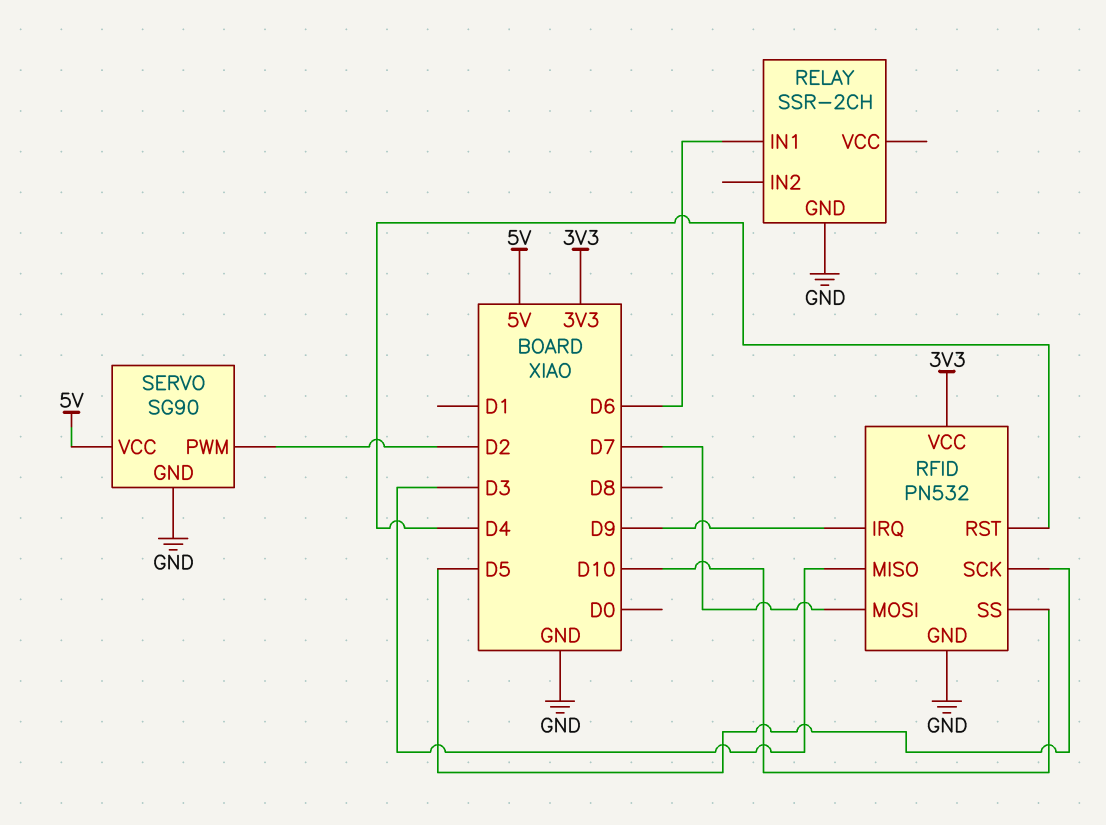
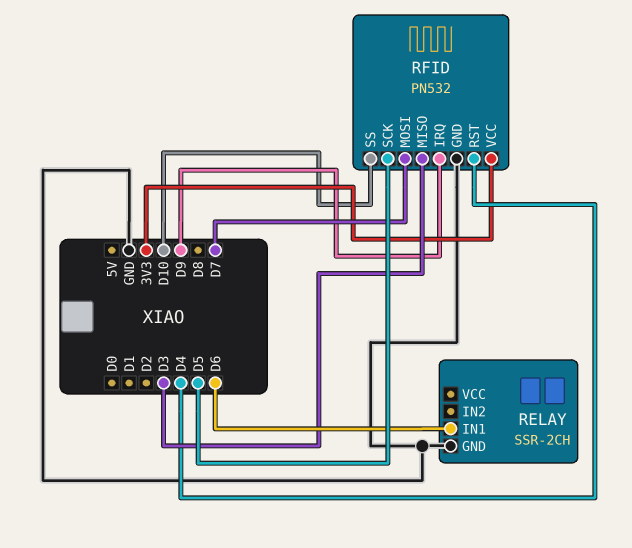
SERVO: SG90 -> none
SERVO pin GND: GND -> none
SERVO pin PWM: D2 -> none
SERVO pin VCC: 5V -> none

